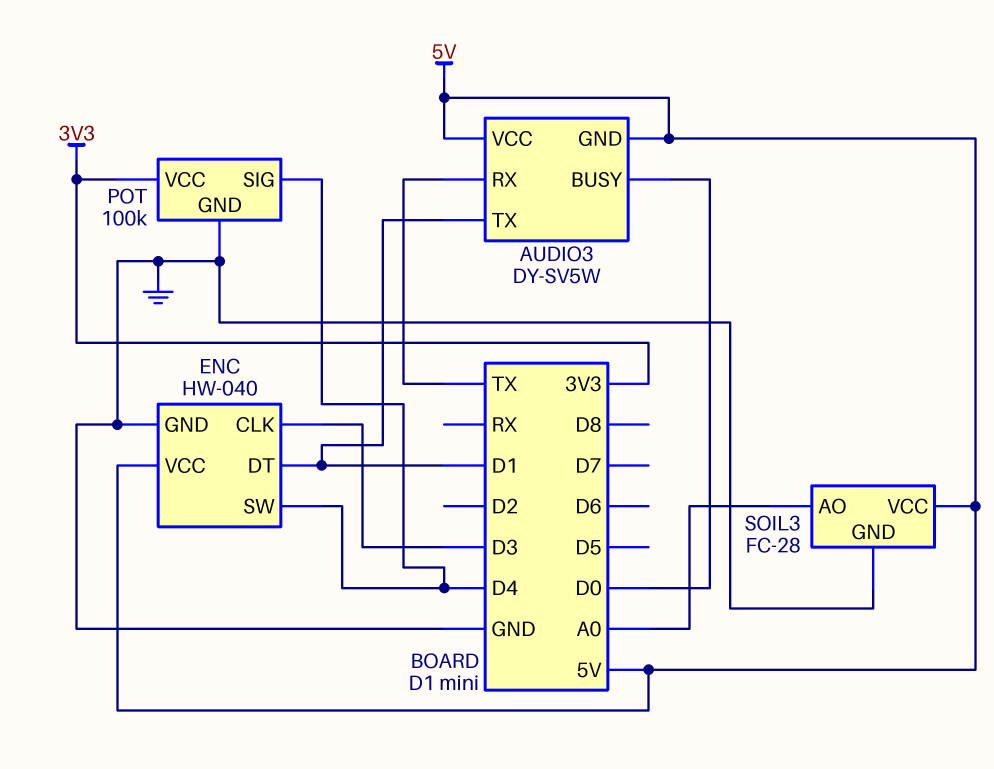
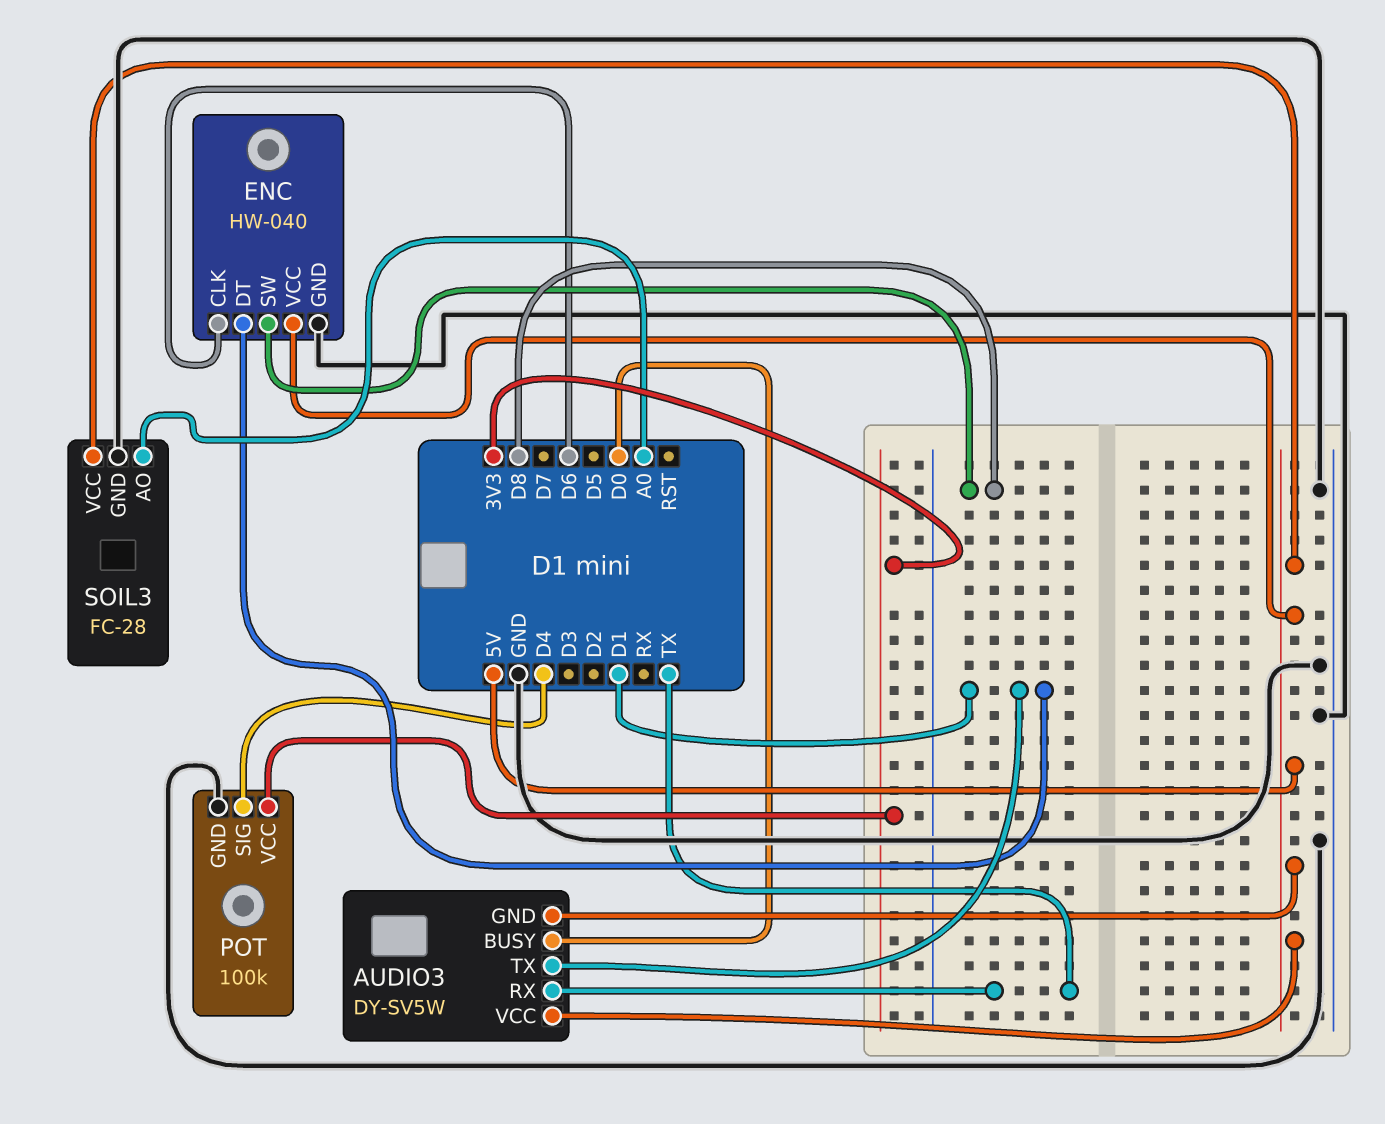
ENC pin CLK: D3 -> D6
ENC pin SW: D4 -> D8

